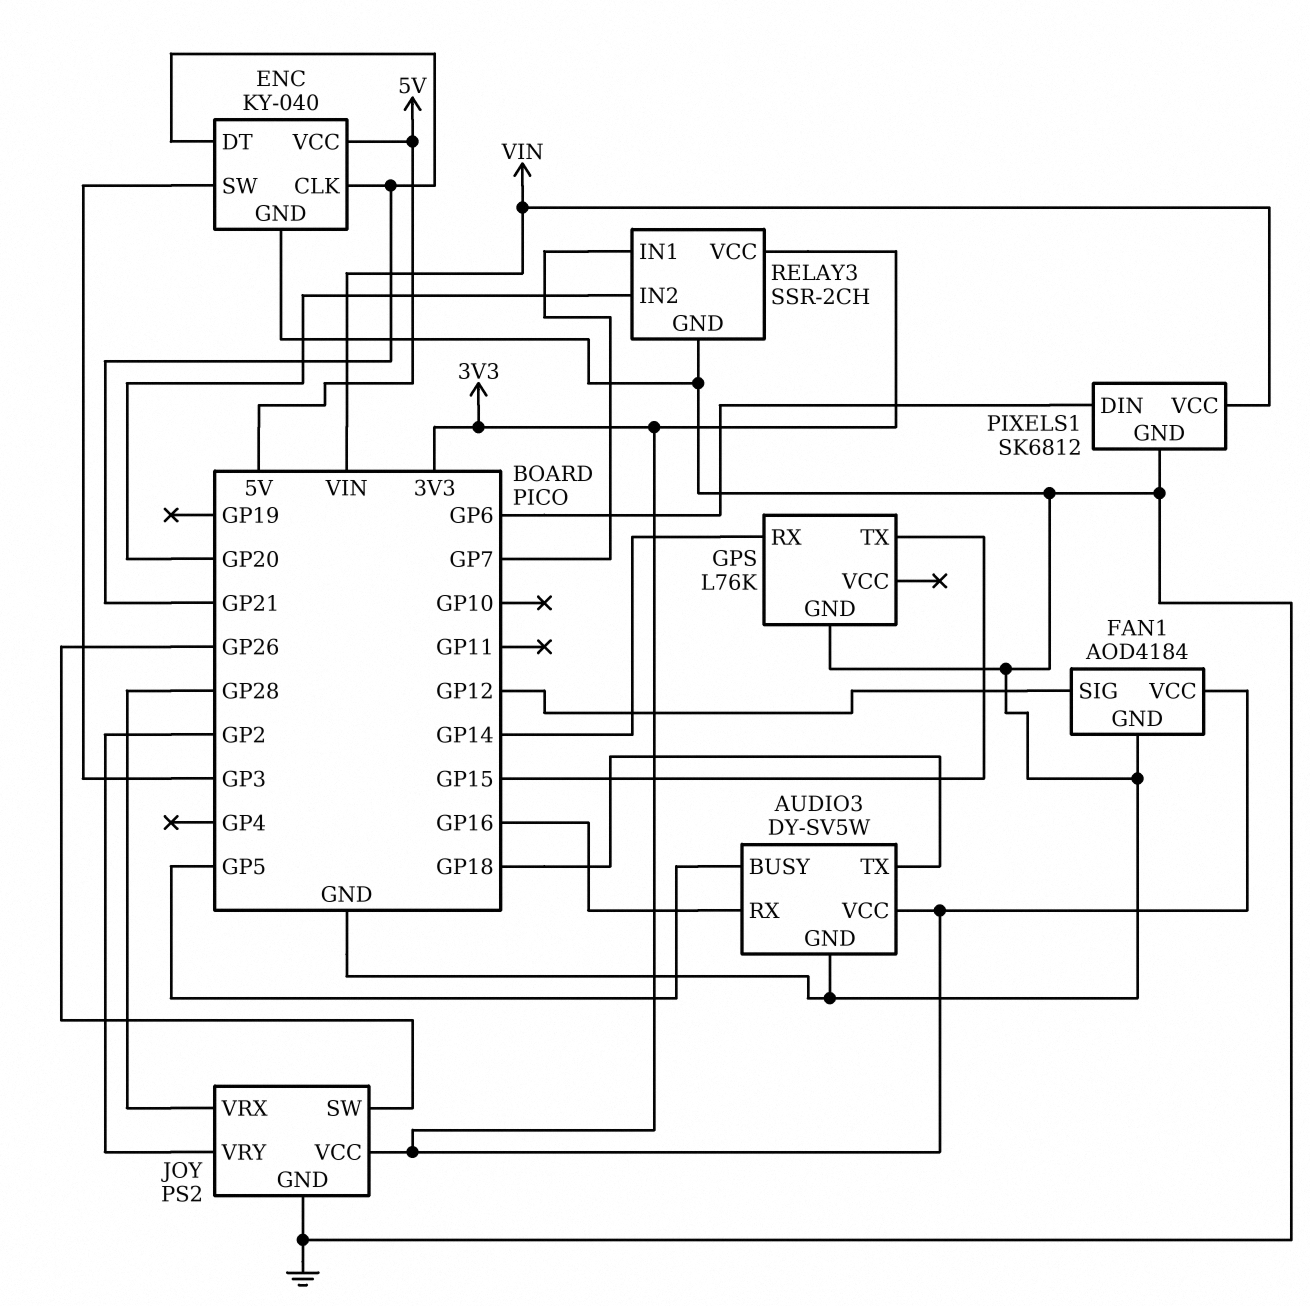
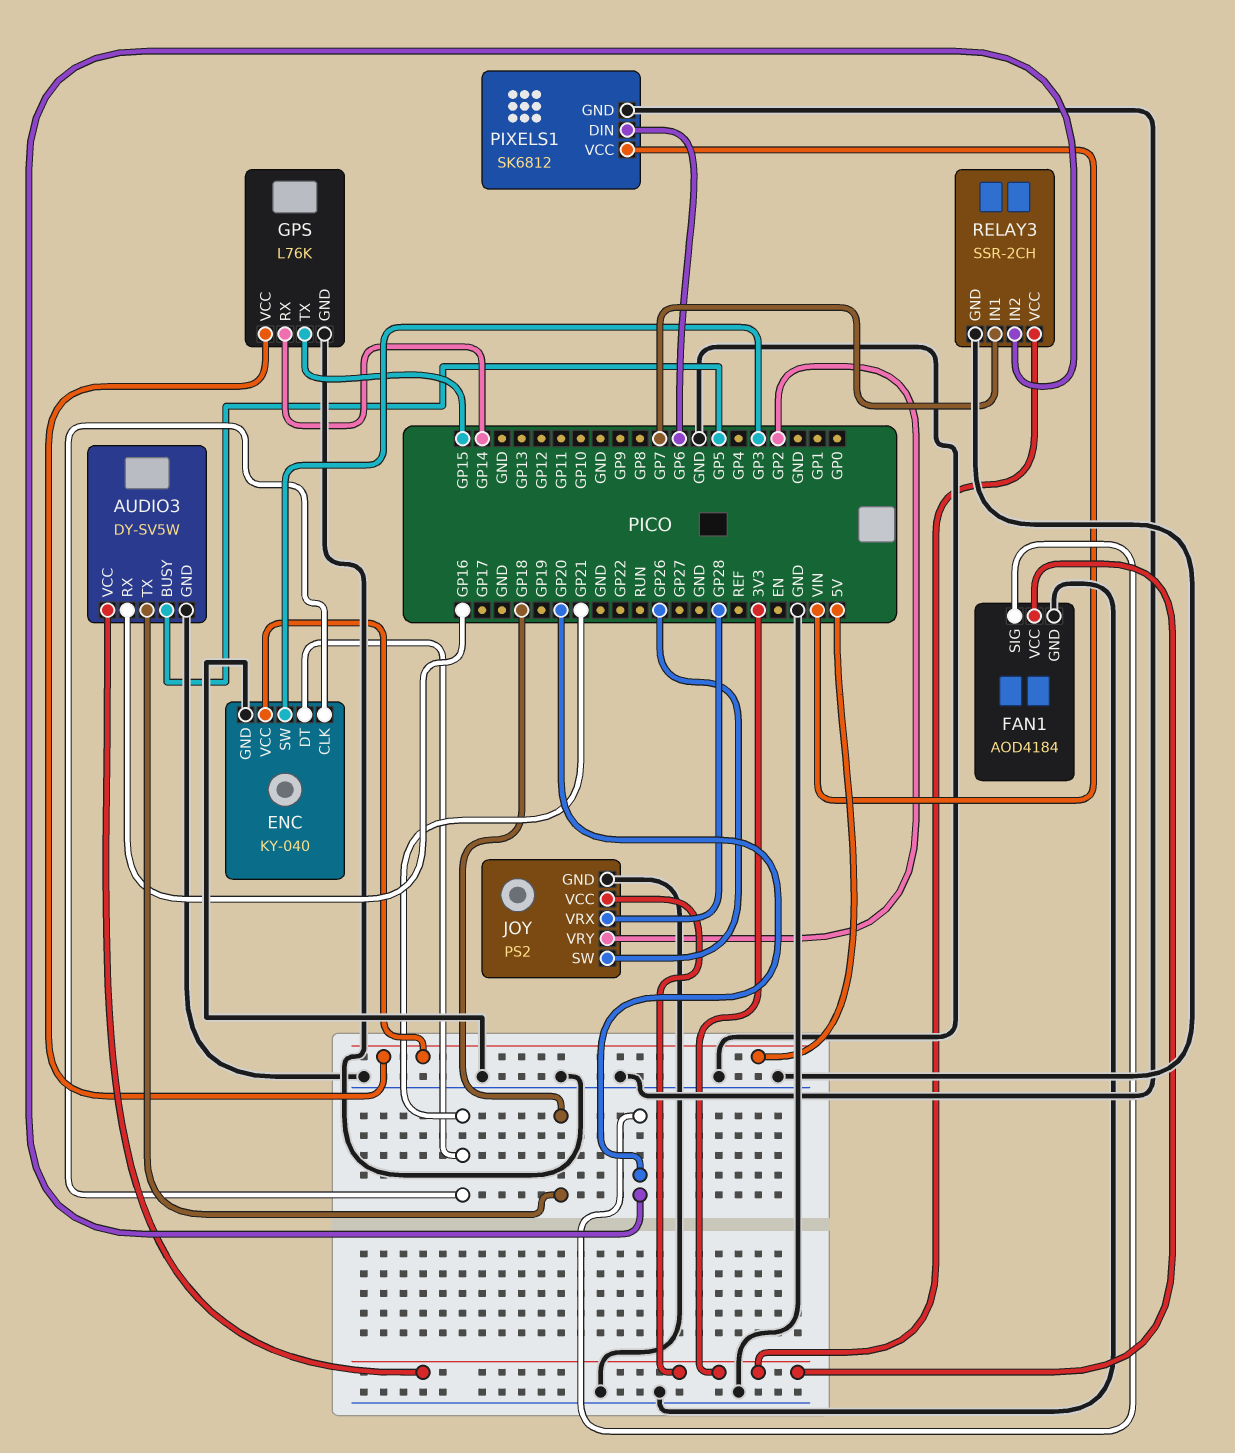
FAN1 pin SIG: GP12 -> GP20
GPS pin VCC: none -> 5V

